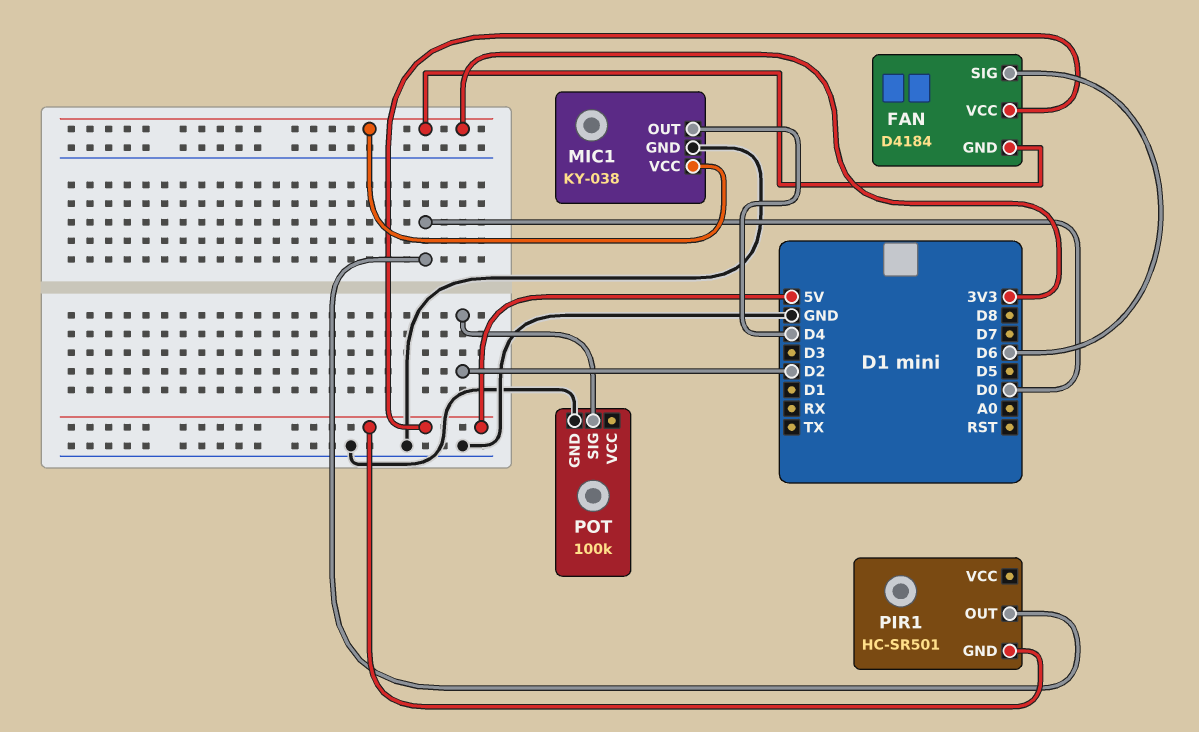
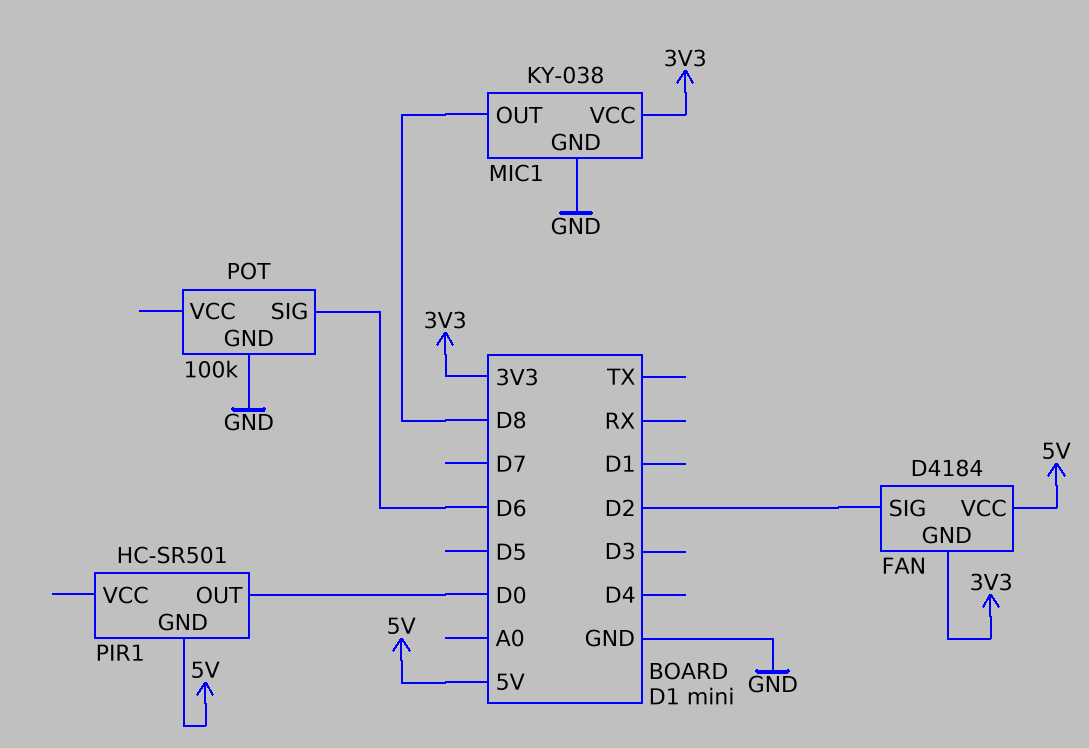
FAN pin SIG: D6 -> D2
MIC1 pin OUT: D4 -> D8
POT pin SIG: D2 -> D6

